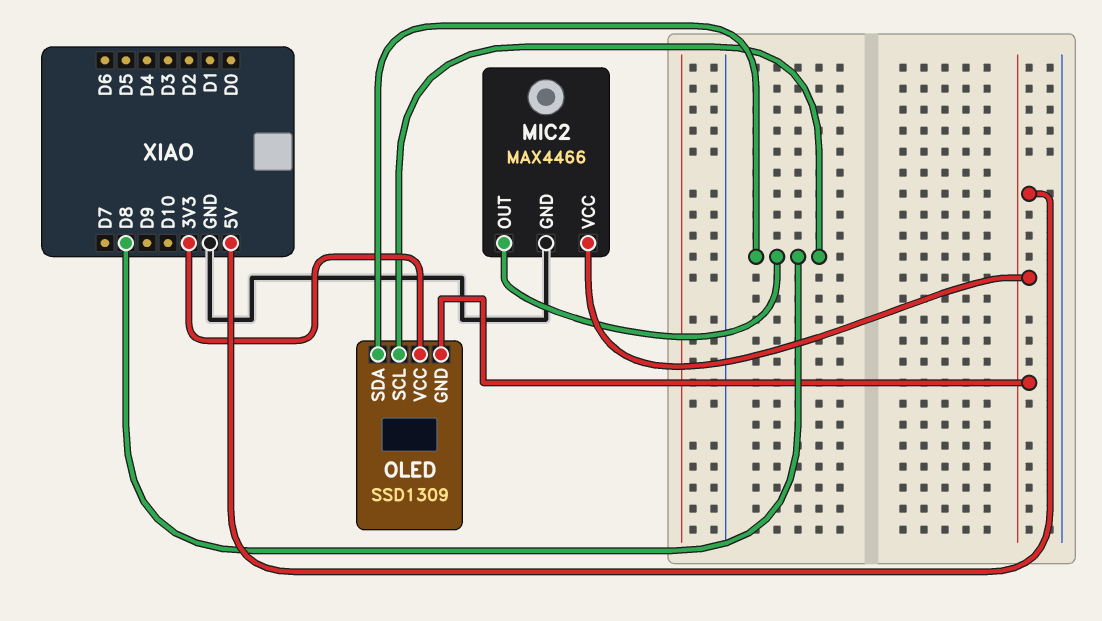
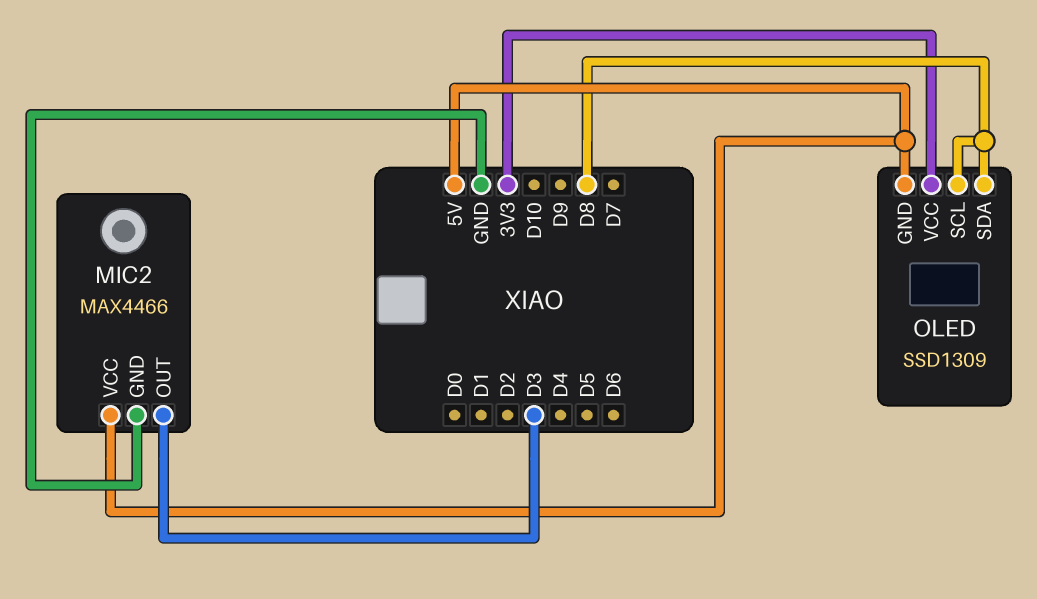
MIC2 pin OUT: D8 -> D3

